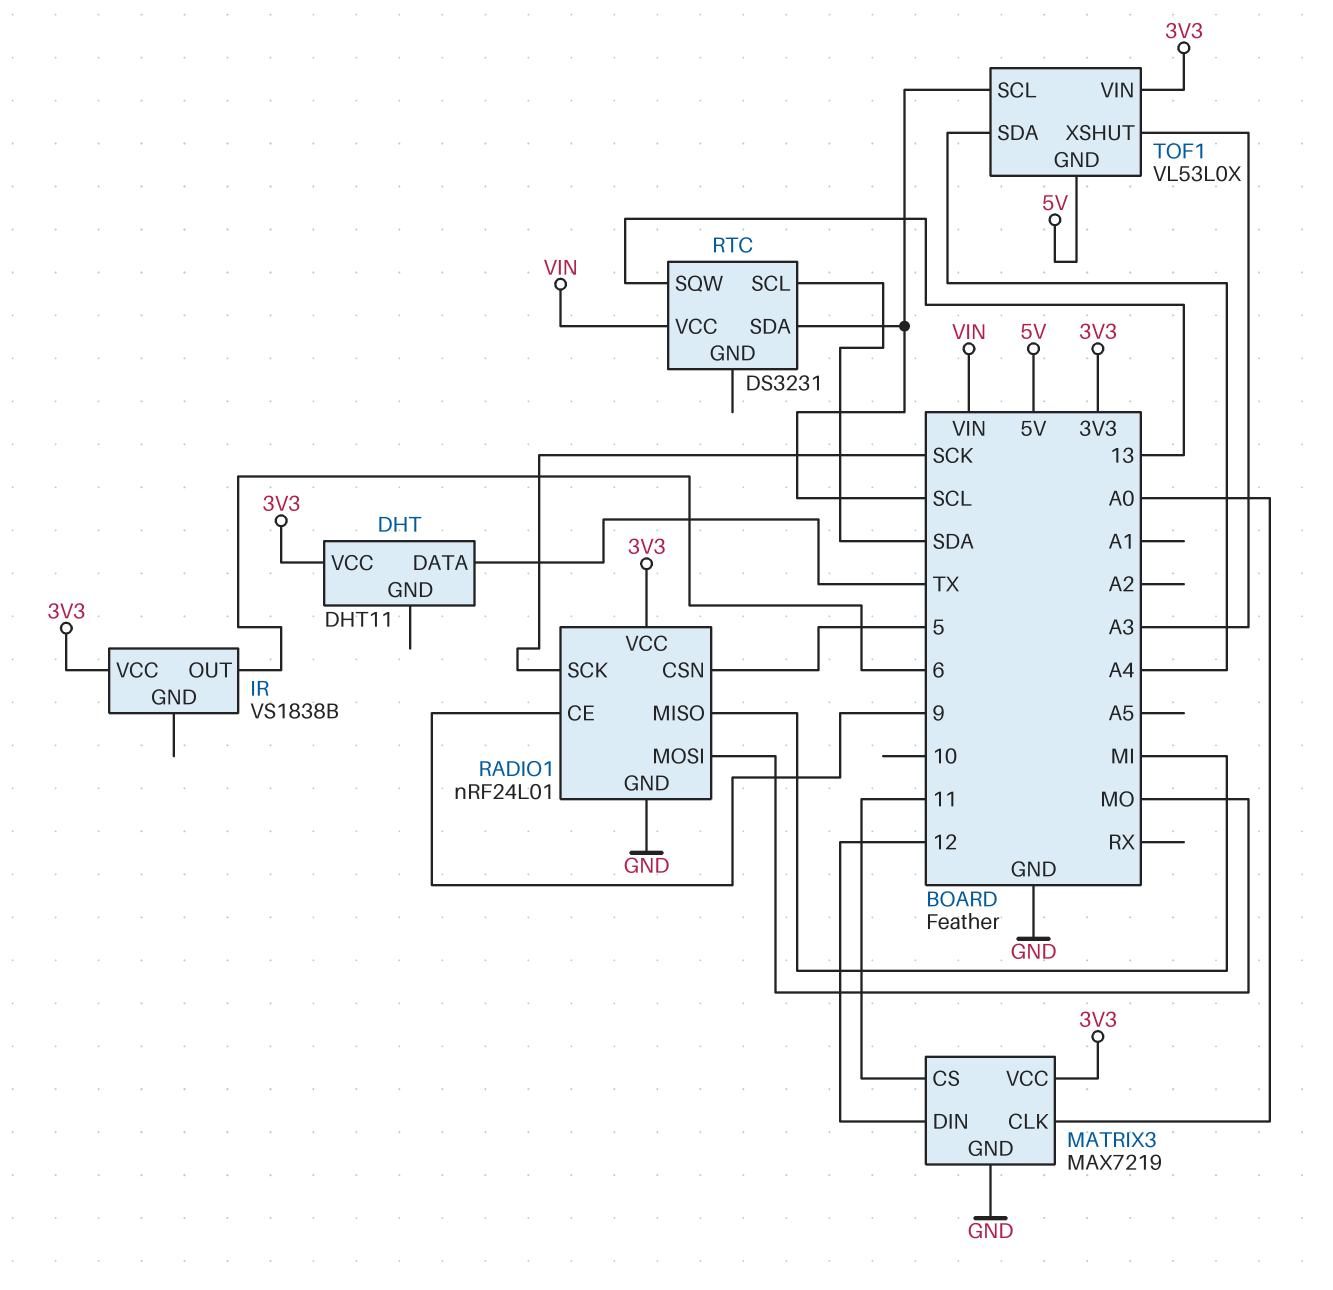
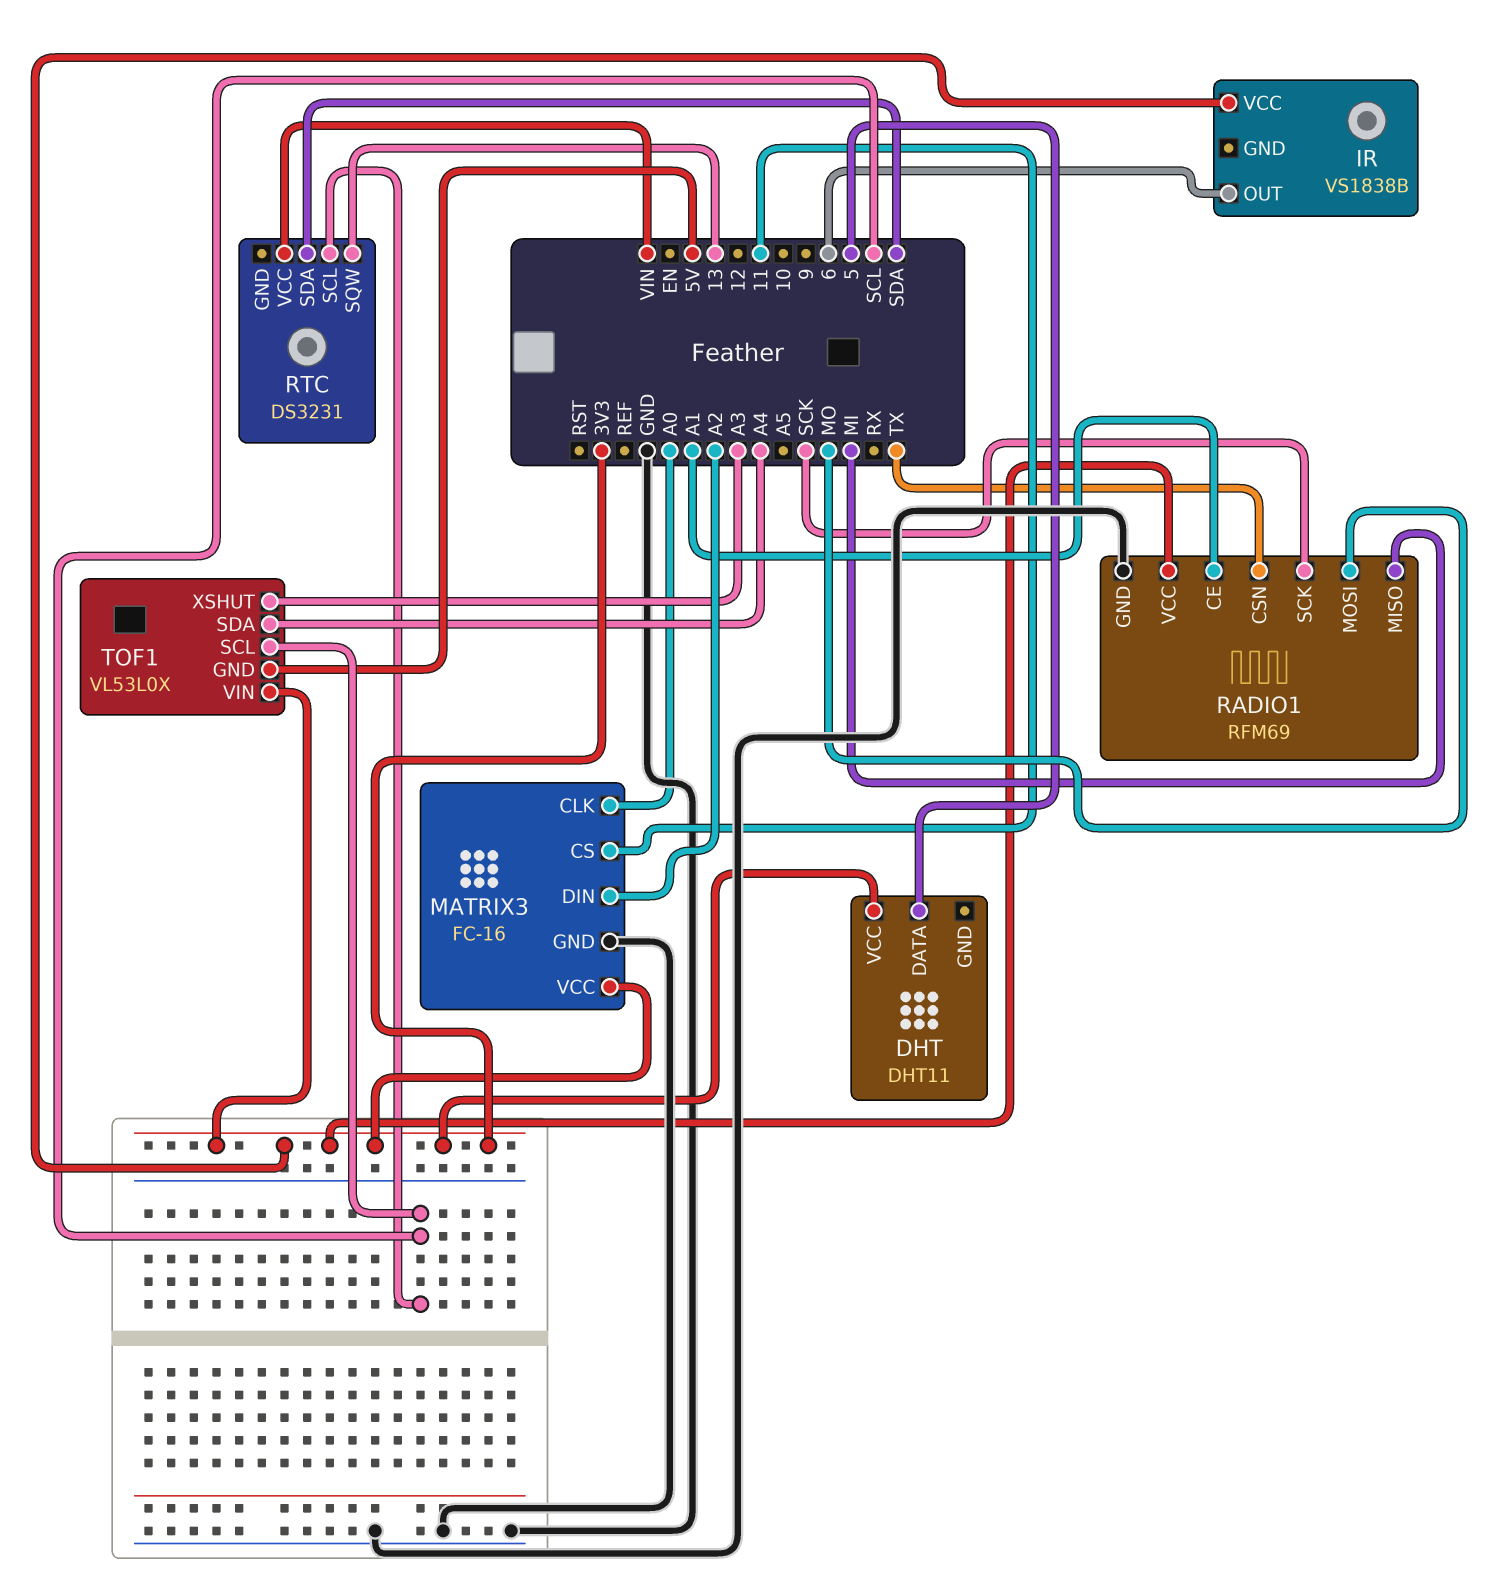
DHT pin DATA: TX -> 5
MATRIX3: MAX7219 -> FC-16
MATRIX3 pin DIN: 12 -> A2
RADIO1: nRF24L01 -> RFM69
RADIO1 pin CE: 9 -> A1
RADIO1 pin CSN: 5 -> TX
RTC pin SCL: SDA -> SCL
RTC pin SDA: SCL -> SDA

